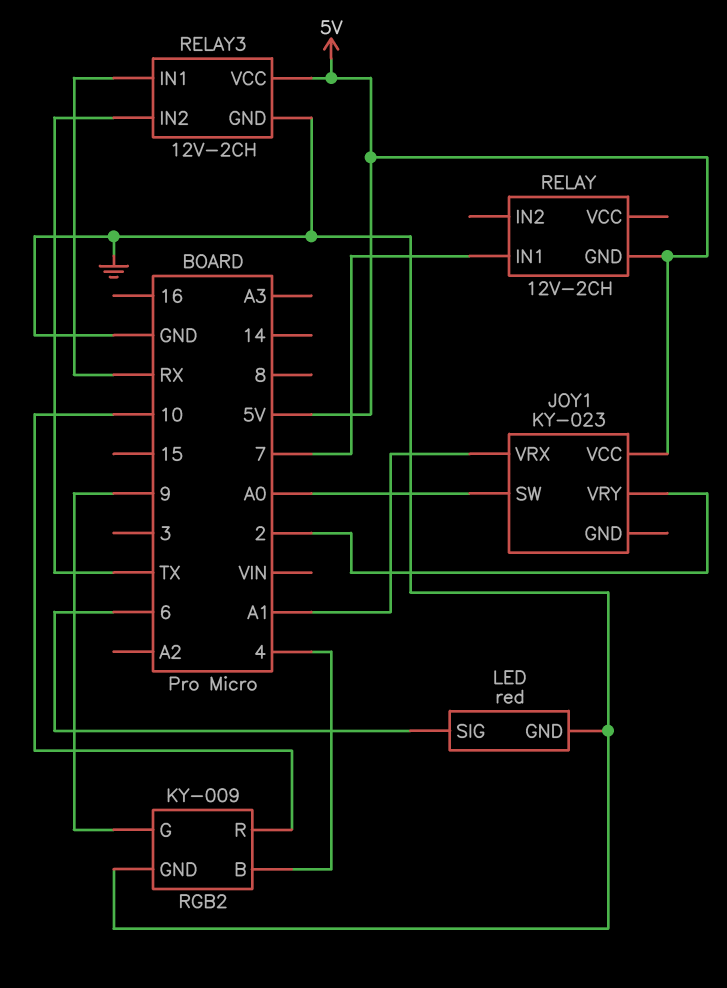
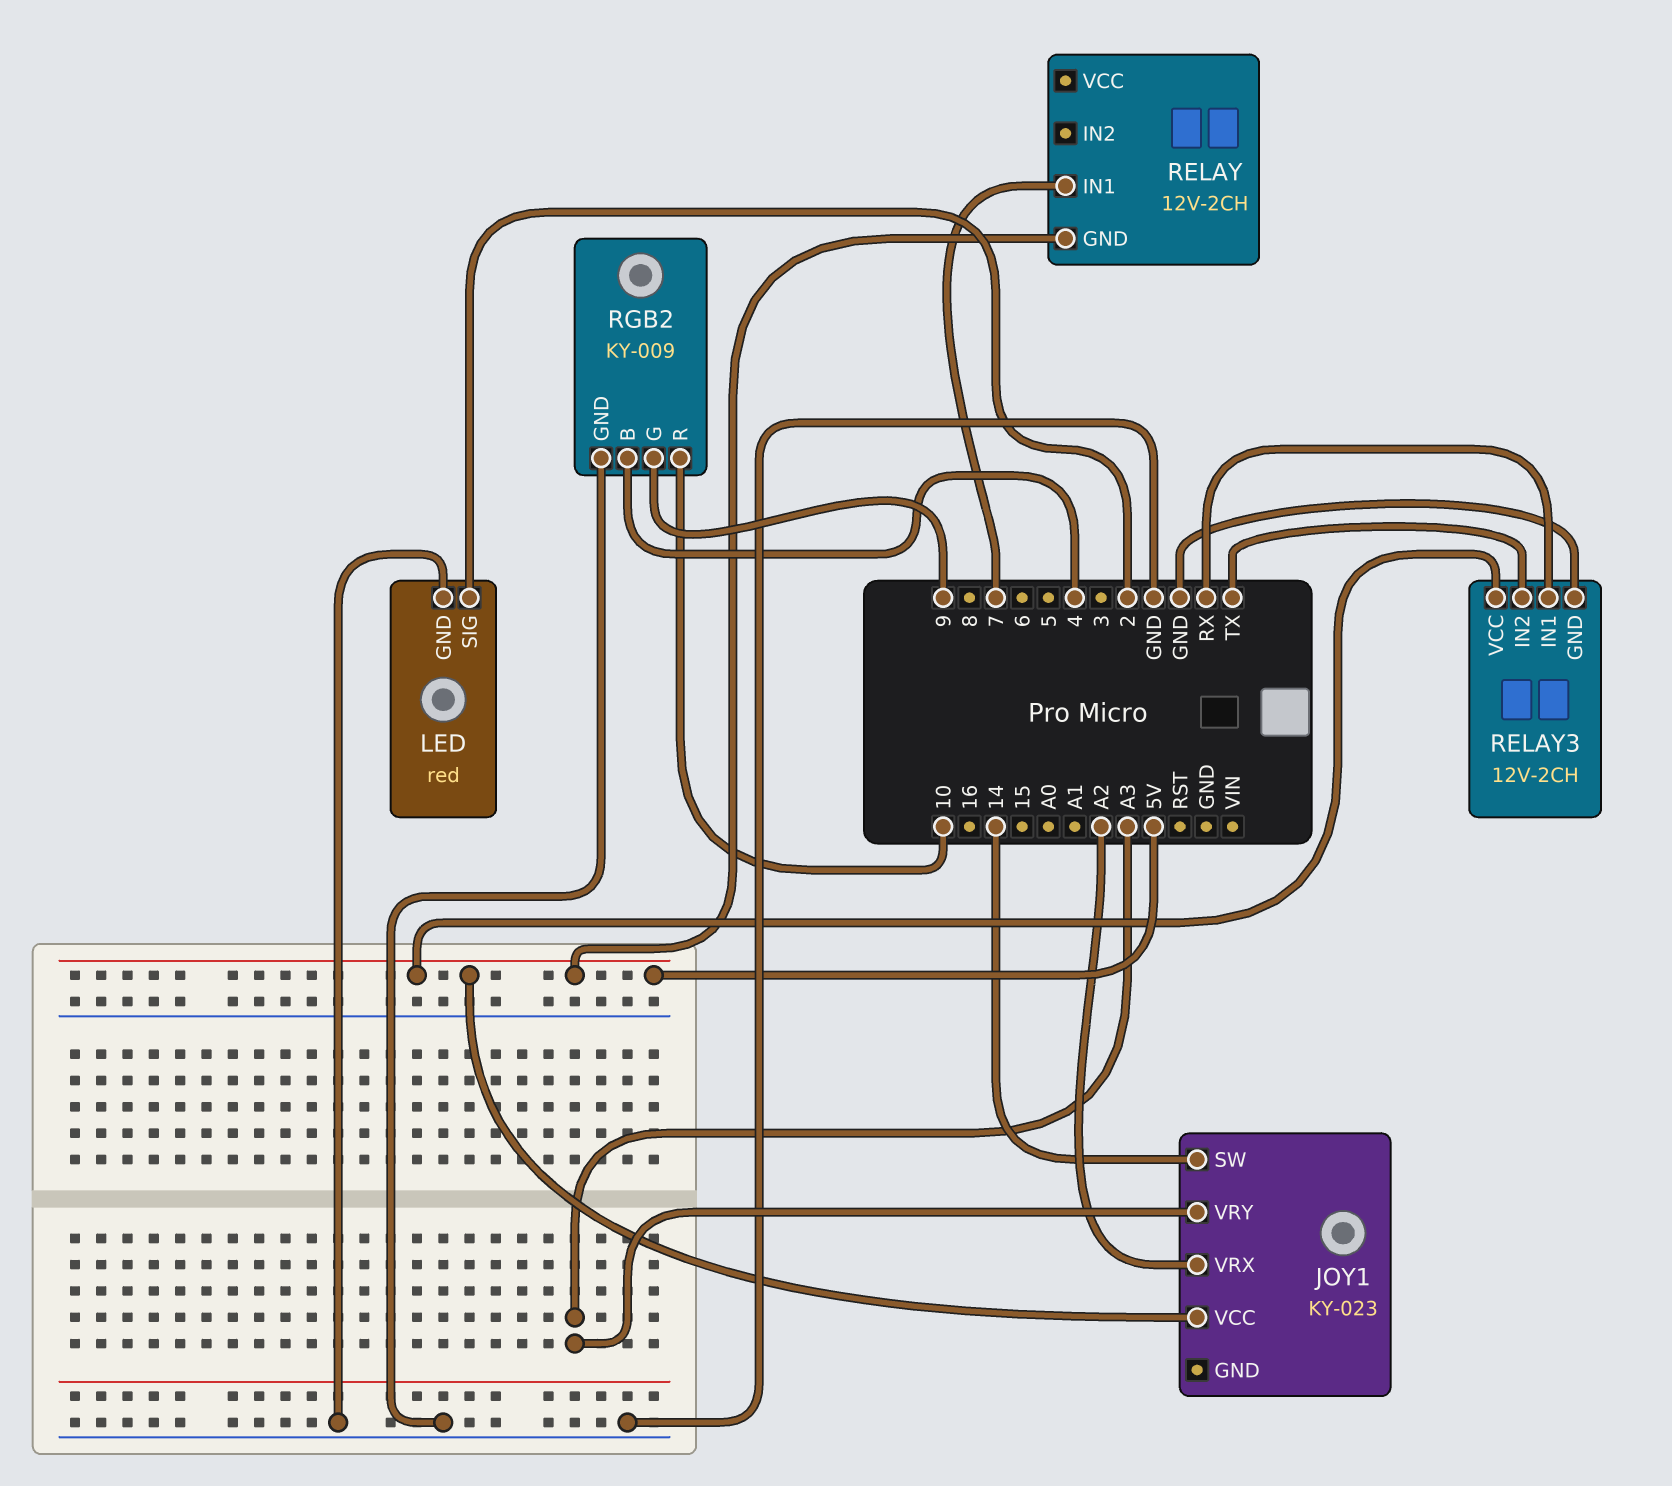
JOY1 pin SW: A0 -> 14
JOY1 pin VRX: A1 -> A2
JOY1 pin VRY: 2 -> A3
LED pin SIG: 6 -> 2

